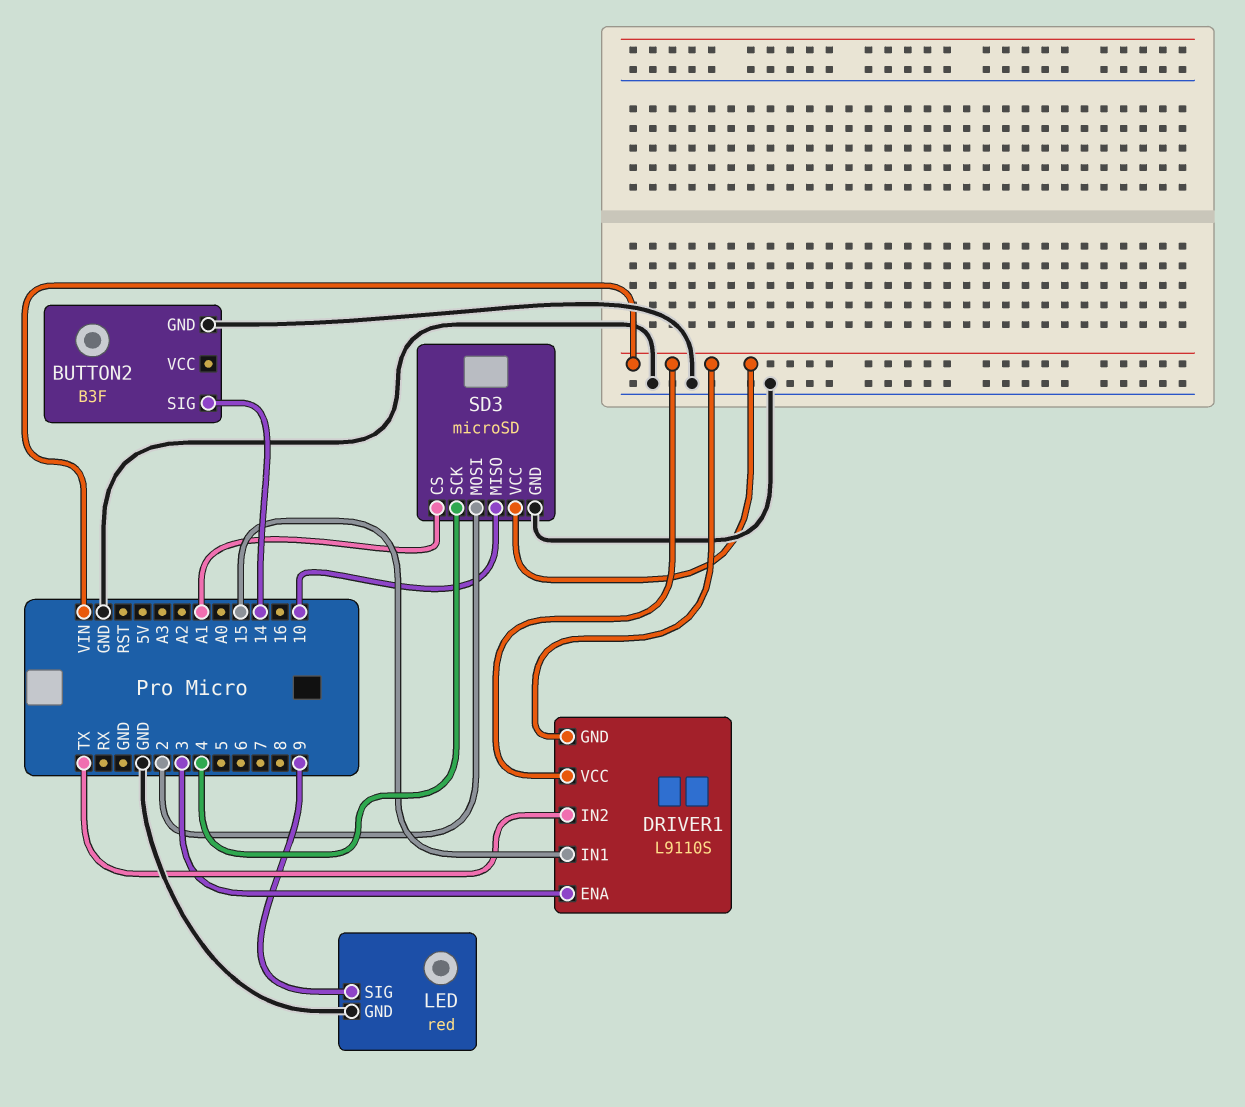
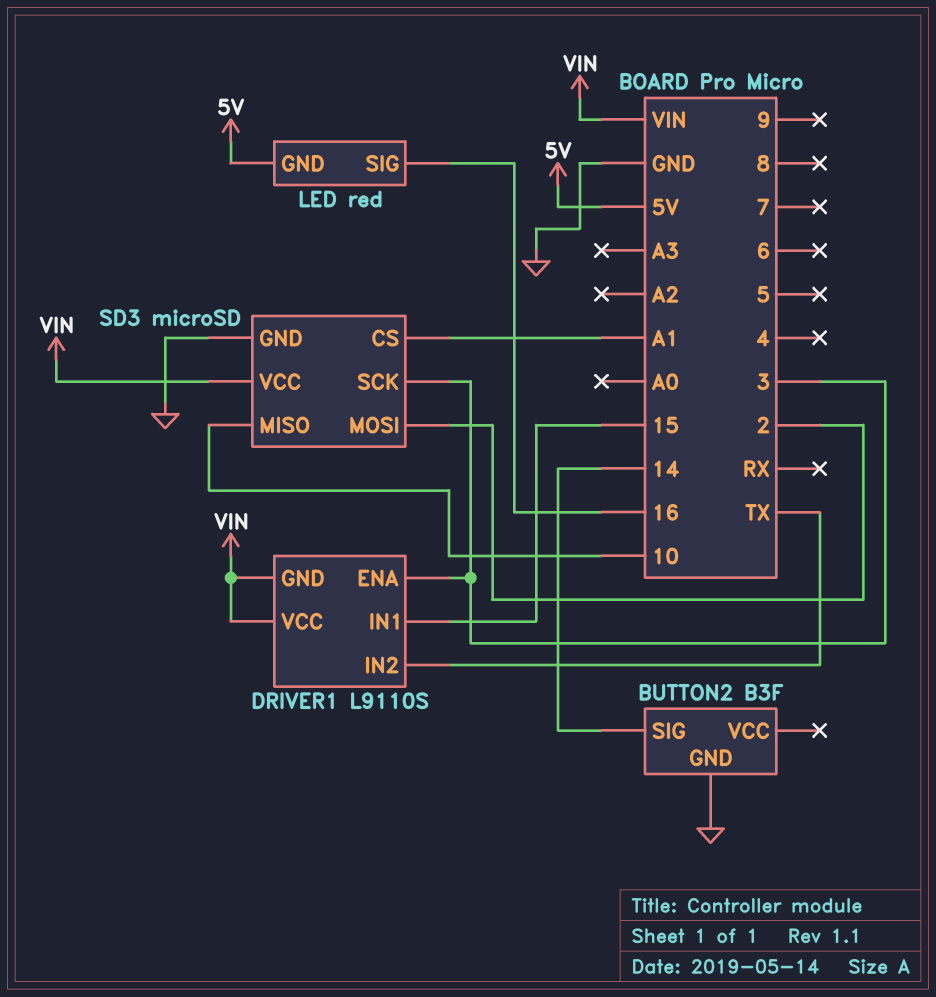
LED pin GND: GND -> 5V
LED pin SIG: 9 -> 16
SD3 pin SCK: 4 -> 3

